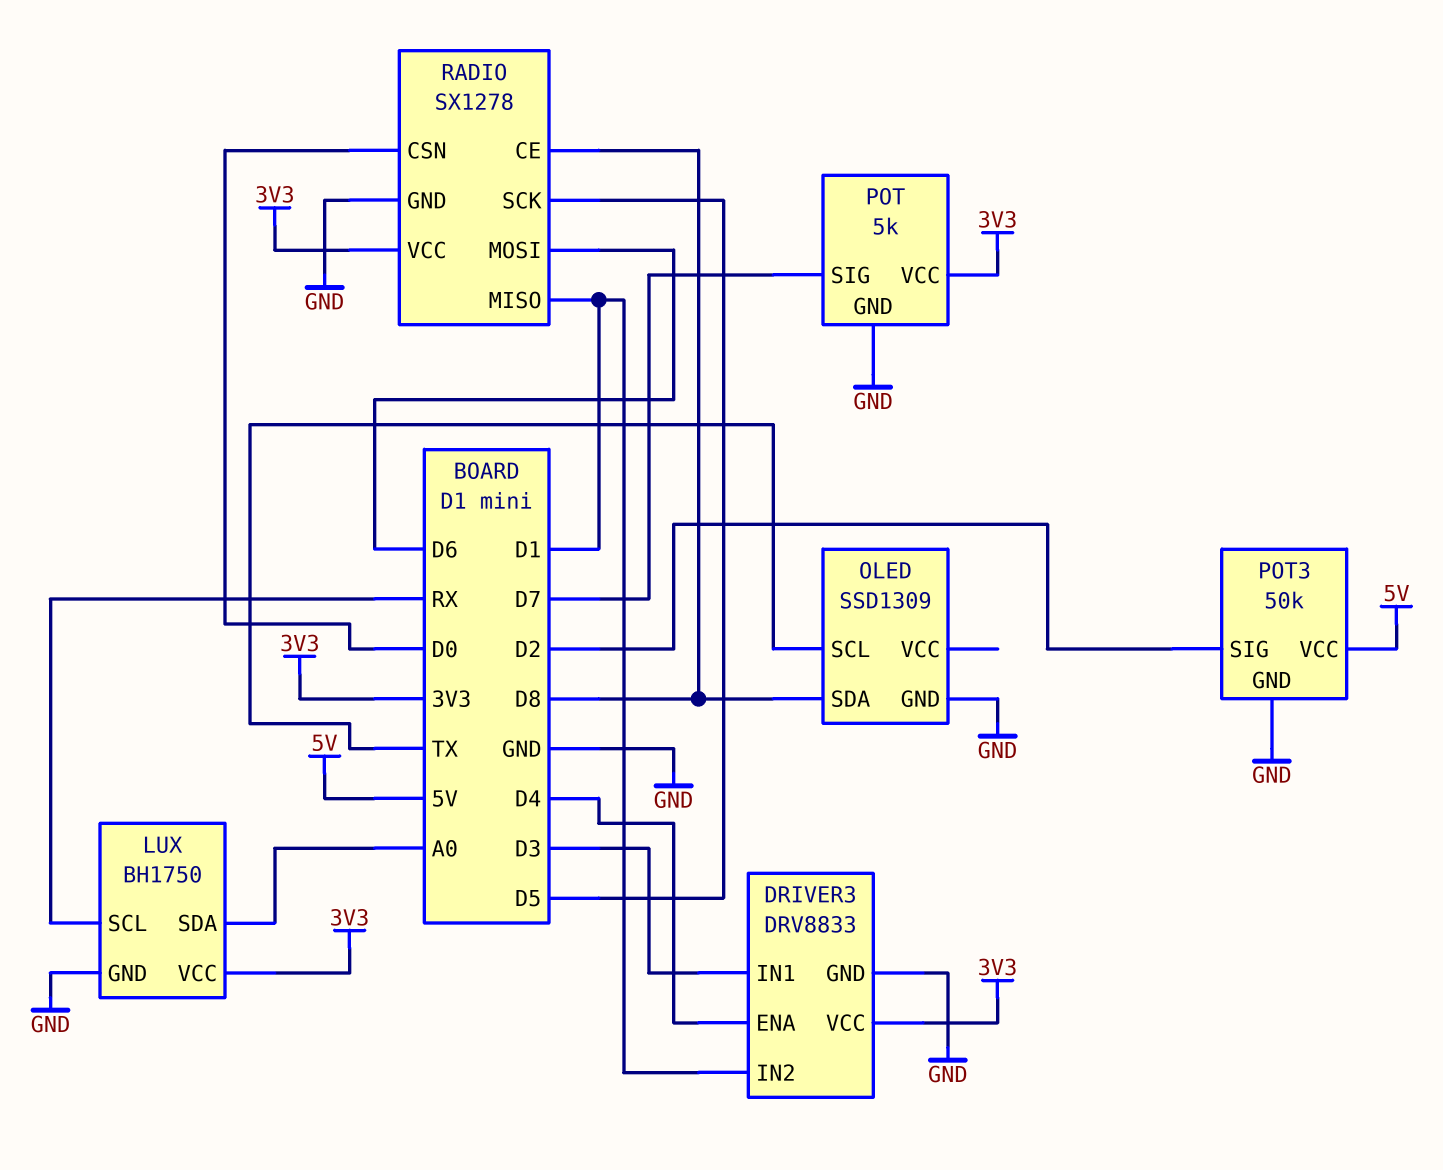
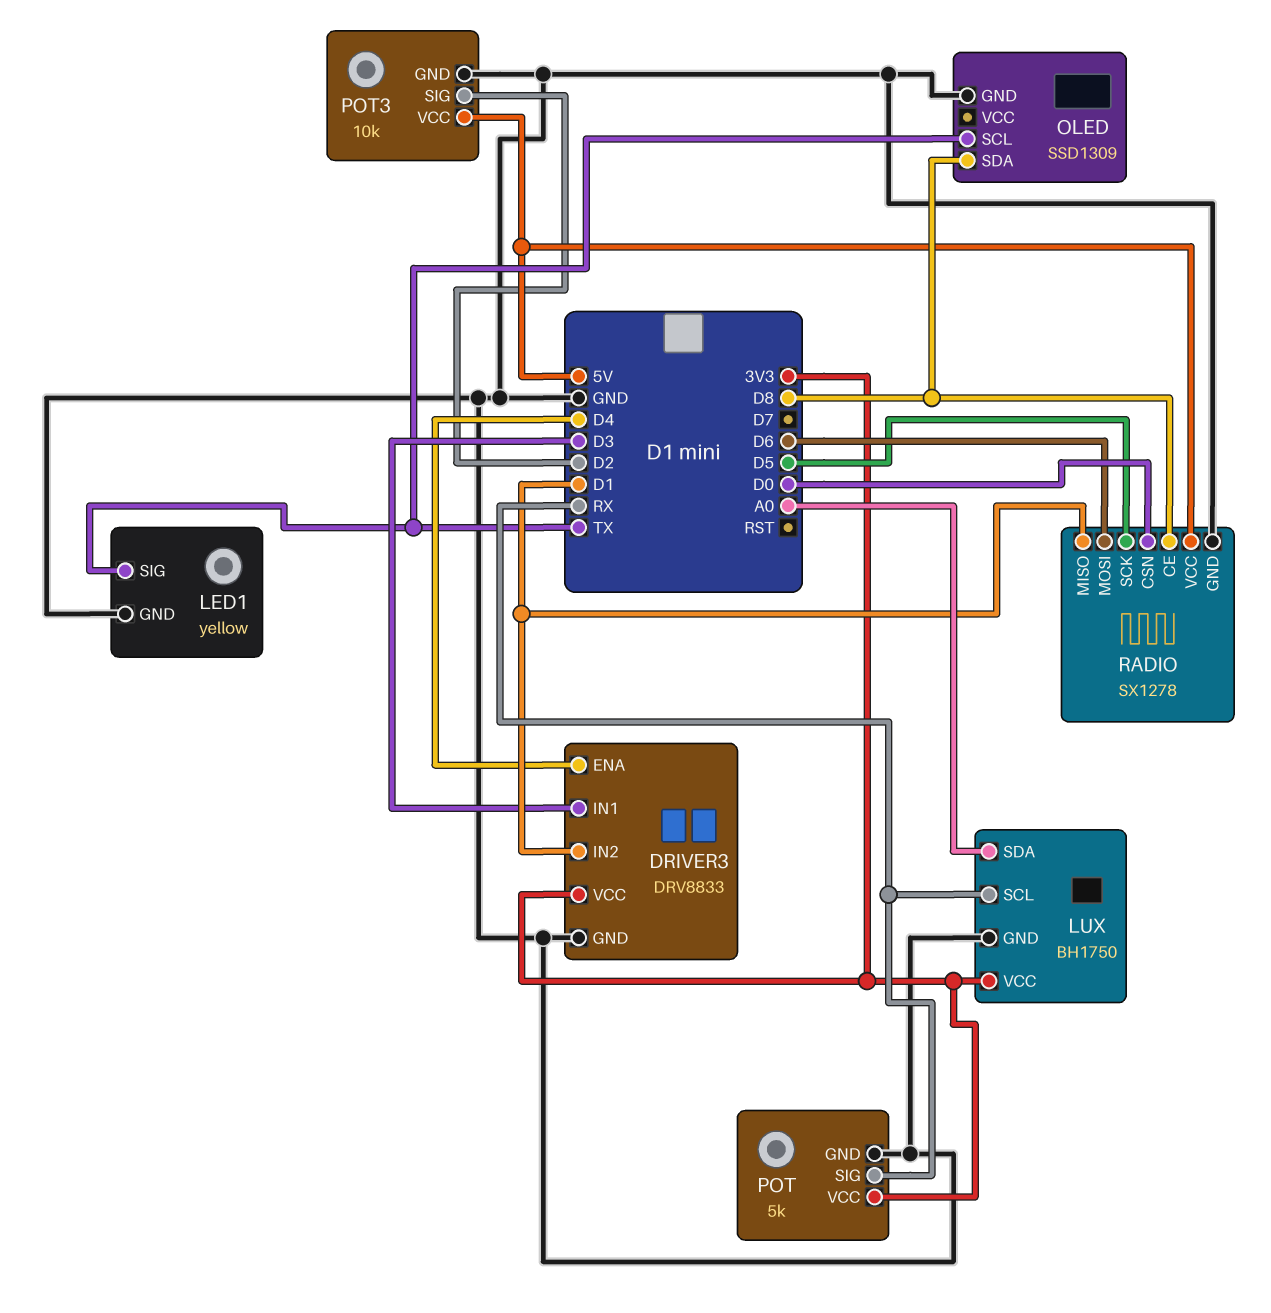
LED1: none -> yellow
LED1 pin GND: none -> GND
LED1 pin SIG: none -> TX
POT pin SIG: D7 -> RX
POT3: 50k -> 10k
RADIO pin VCC: 3V3 -> 5V

